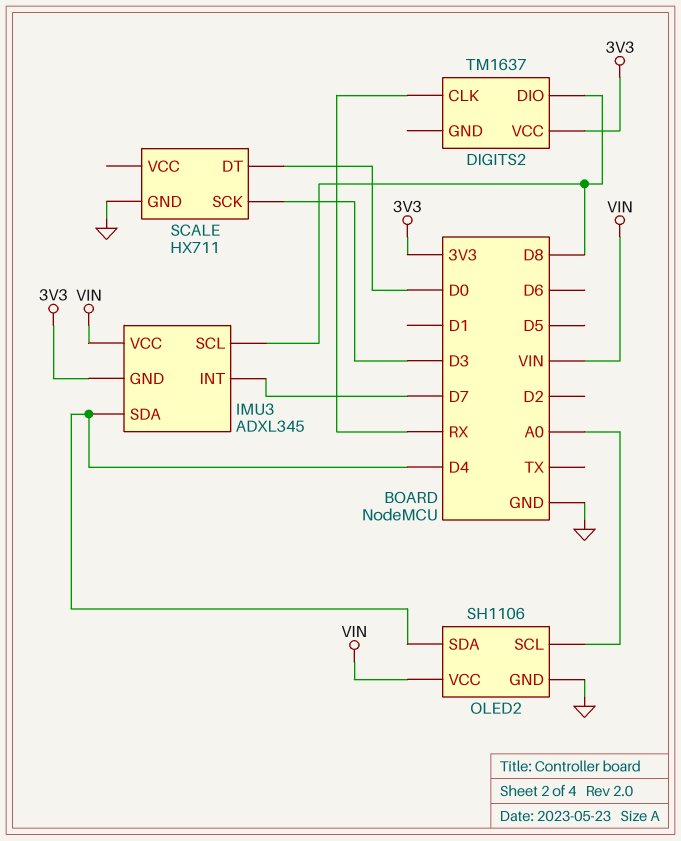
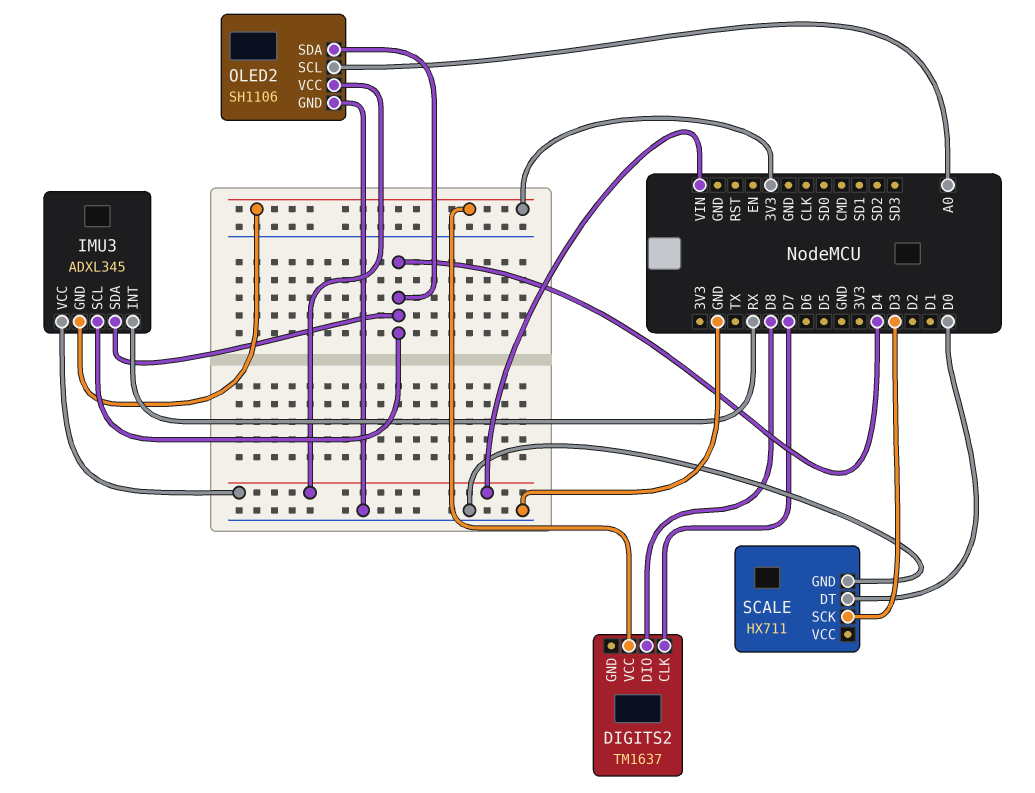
DIGITS2 pin CLK: RX -> D7
IMU3 pin INT: D7 -> RX
IMU3 pin SCL: D8 -> D4

